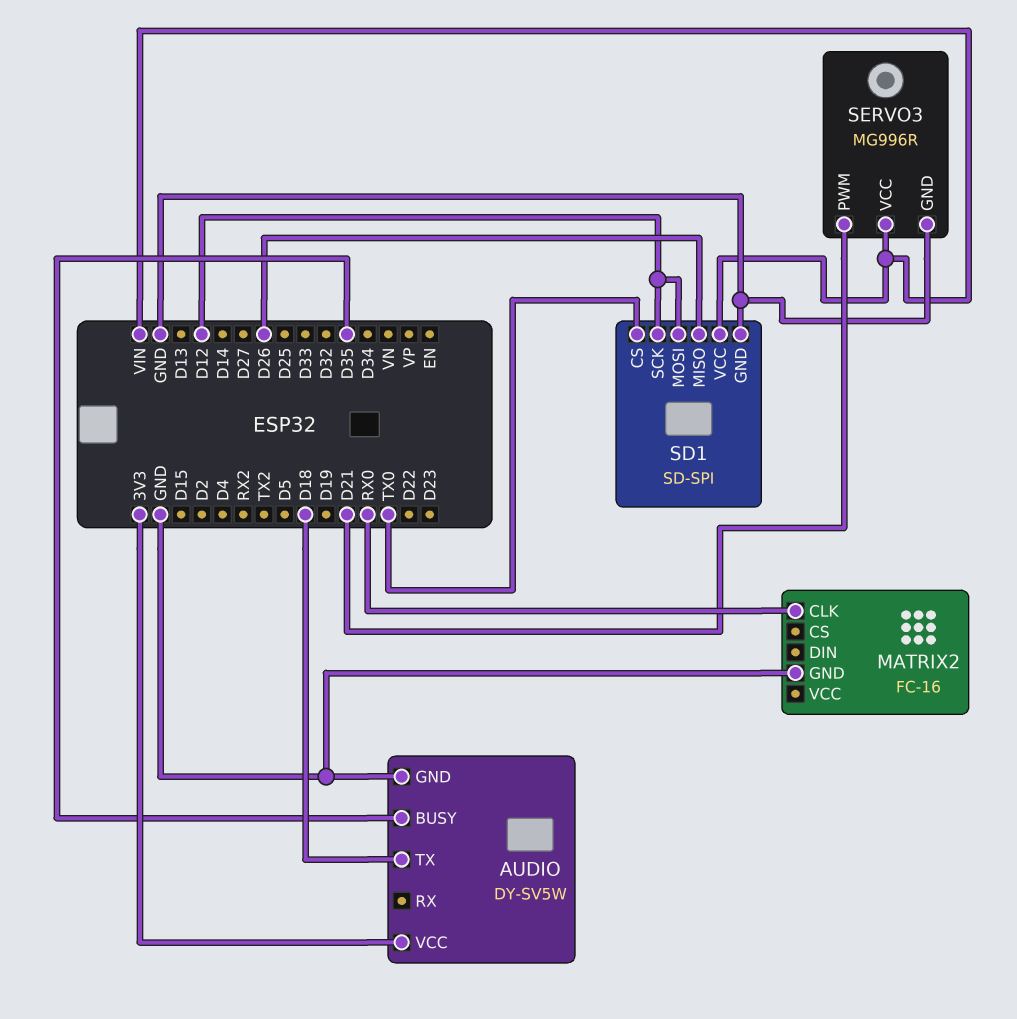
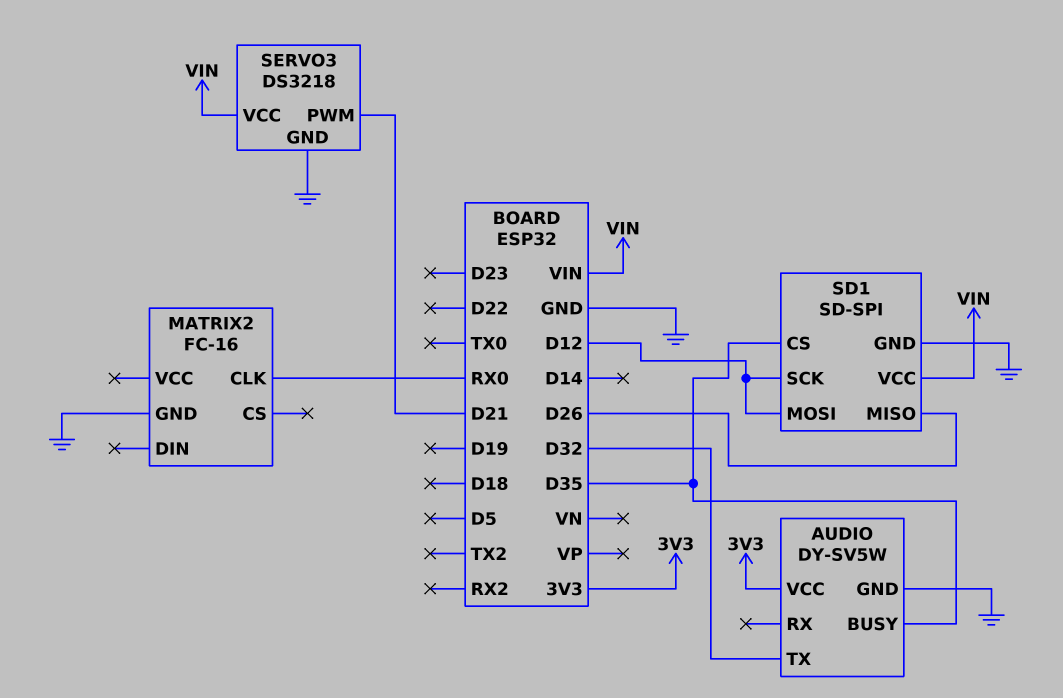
AUDIO pin TX: D18 -> D32
SD1 pin CS: TX0 -> D35
SERVO3: MG996R -> DS3218

